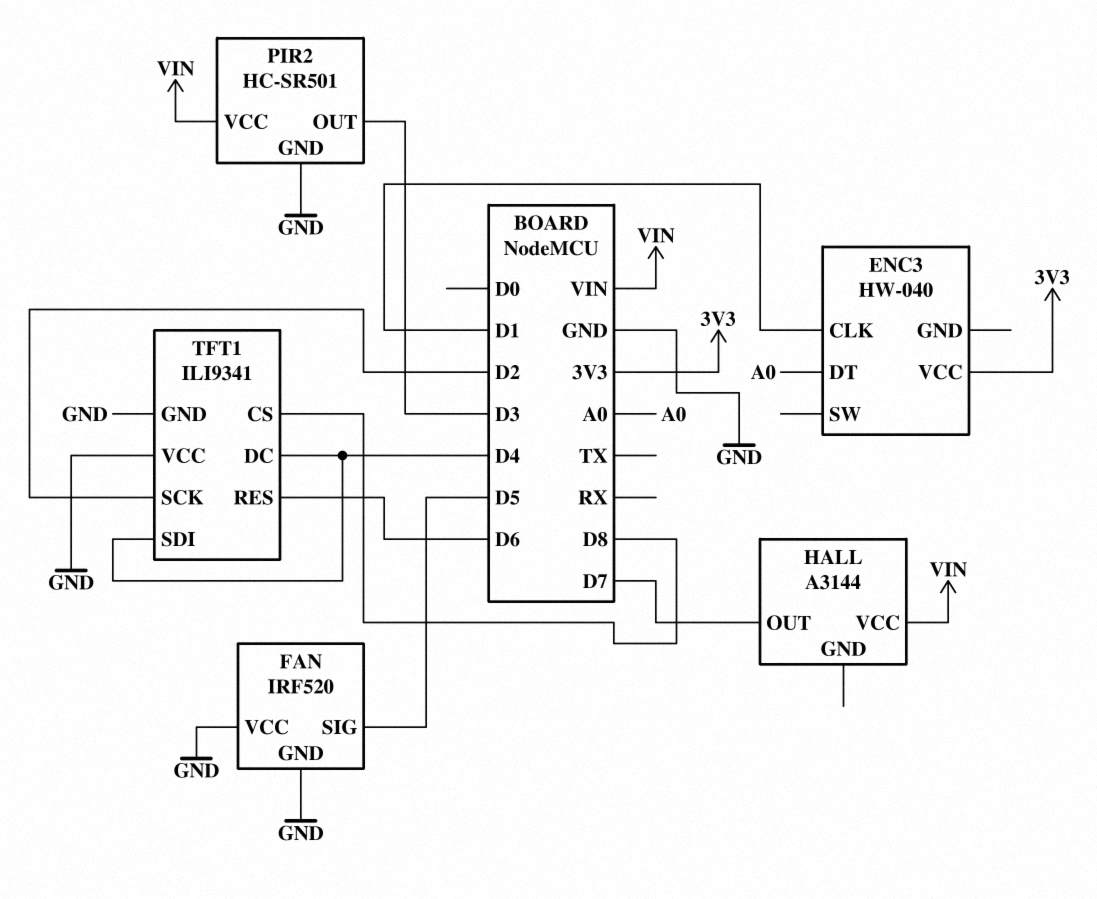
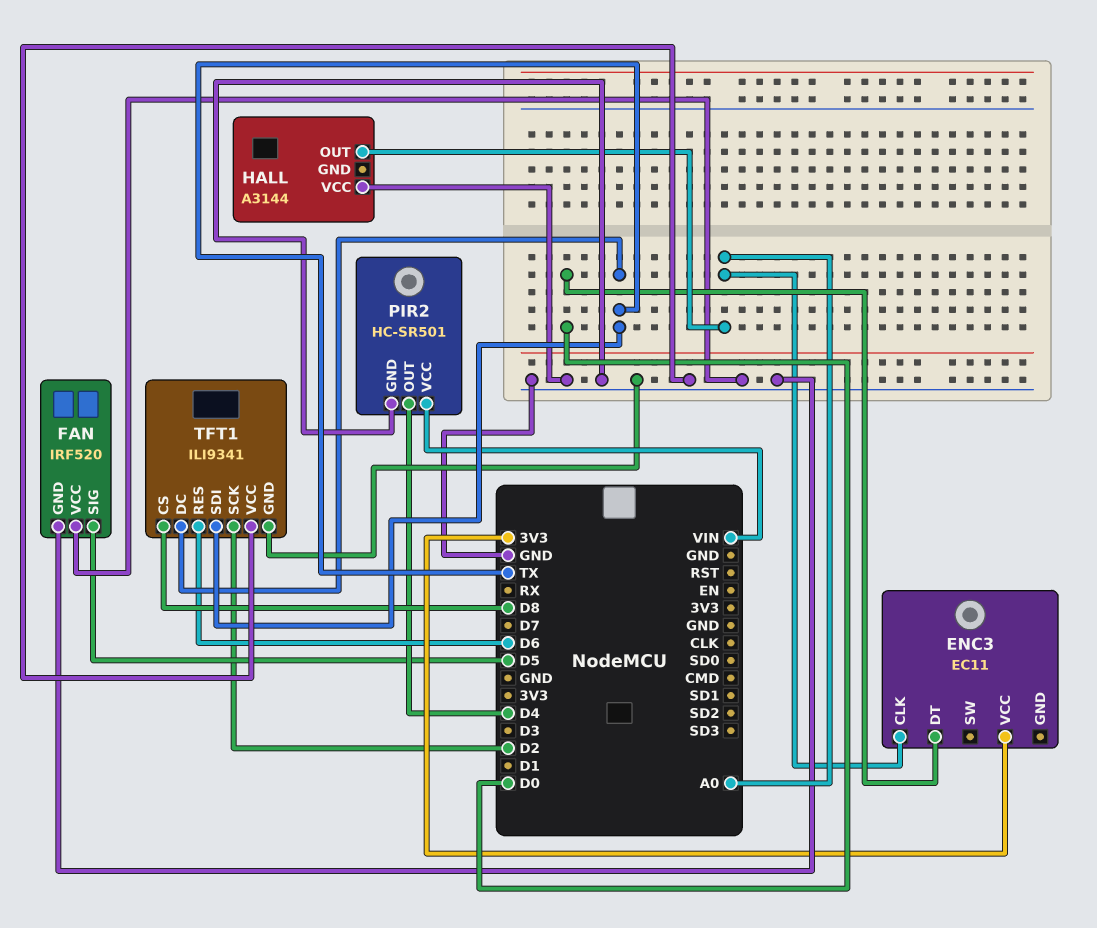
ENC3: HW-040 -> EC11
ENC3 pin CLK: D1 -> A0
ENC3 pin DT: A0 -> D0
HALL pin OUT: D7 -> A0
HALL pin VCC: VIN -> GND
PIR2 pin OUT: D3 -> D4
TFT1 pin DC: D4 -> TX
TFT1 pin SDI: D4 -> TX

